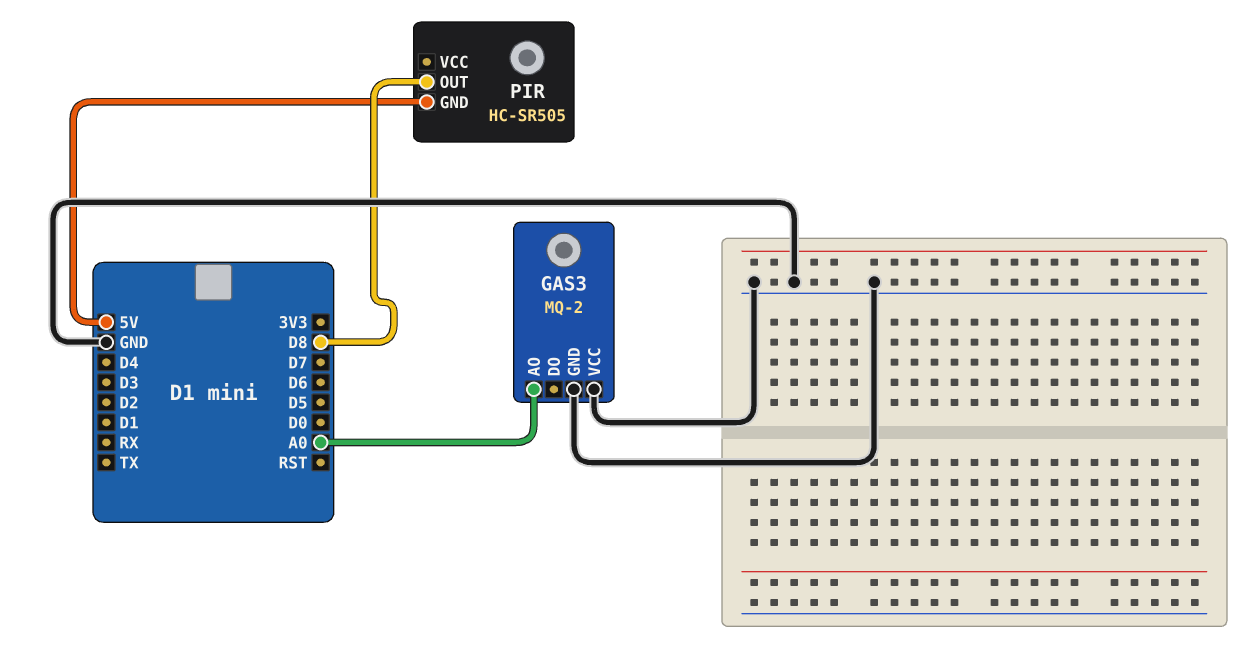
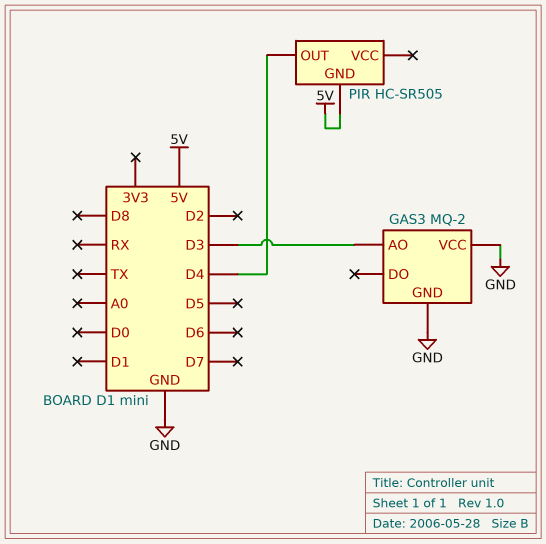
GAS3 pin AO: A0 -> D3
PIR pin OUT: D8 -> D4

